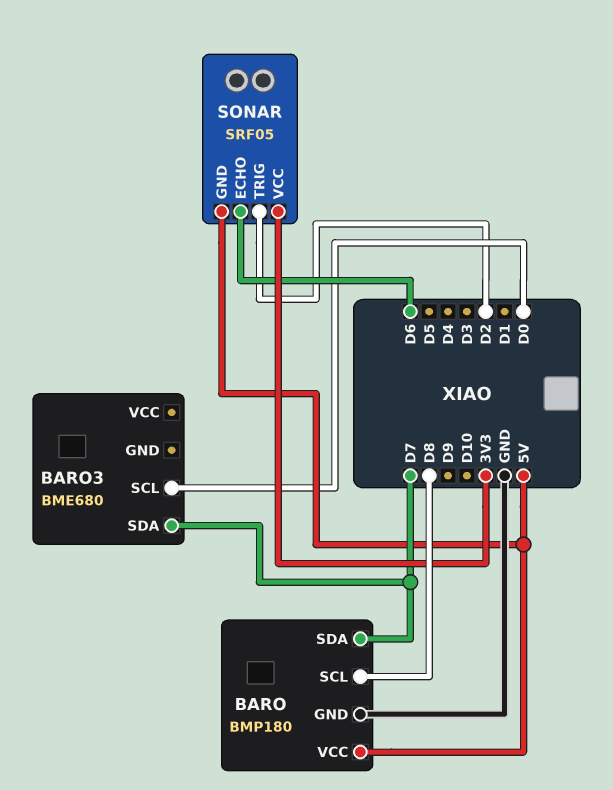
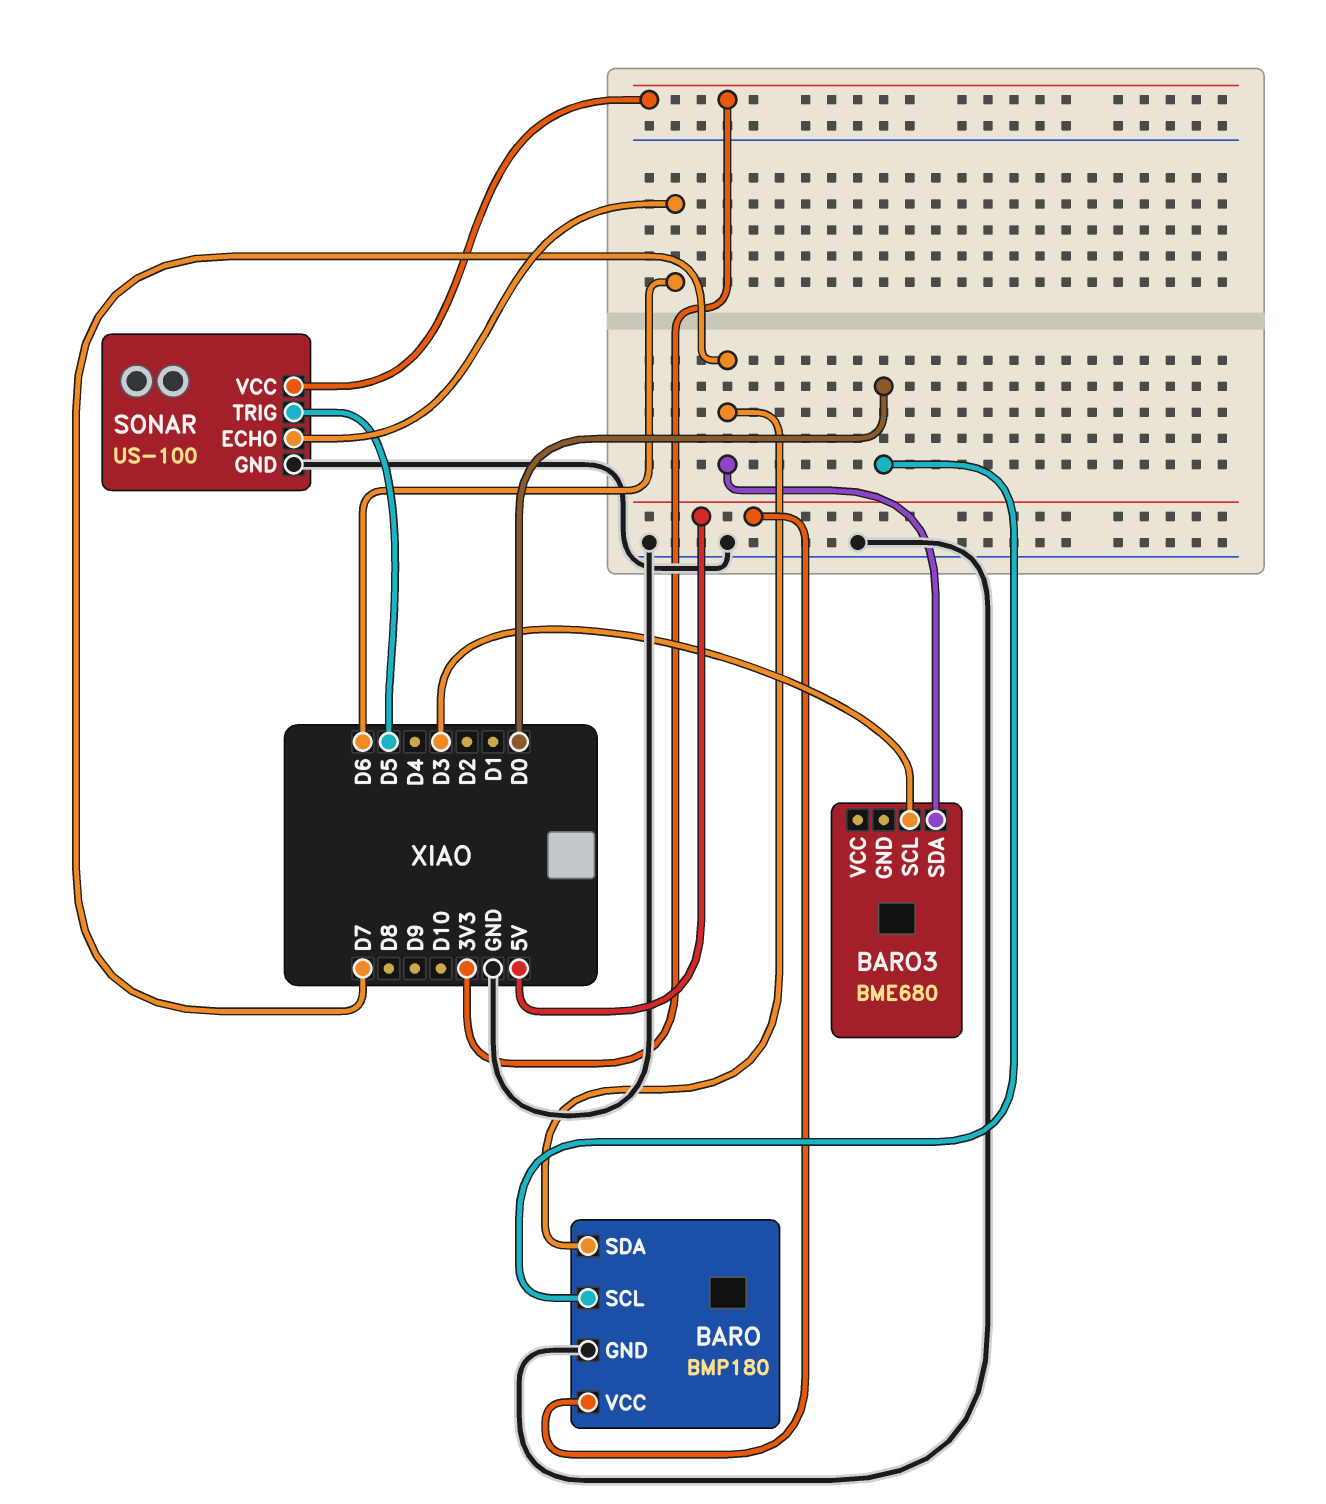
BARO pin SCL: D8 -> D0
BARO3 pin SCL: D0 -> D3
SONAR: SRF05 -> US-100
SONAR pin GND: 5V -> GND
SONAR pin TRIG: D2 -> D5

